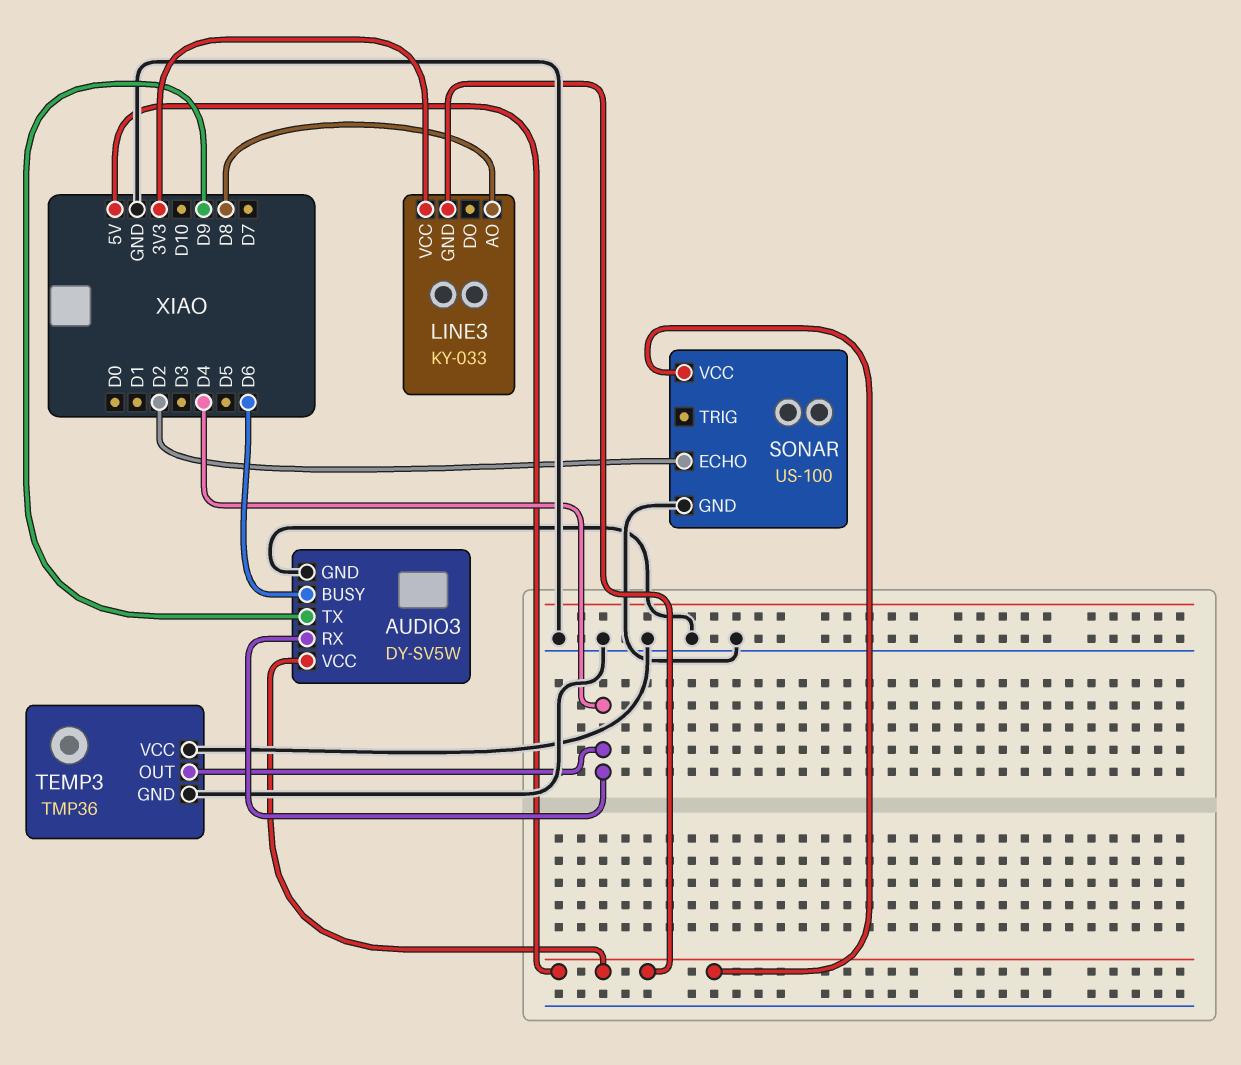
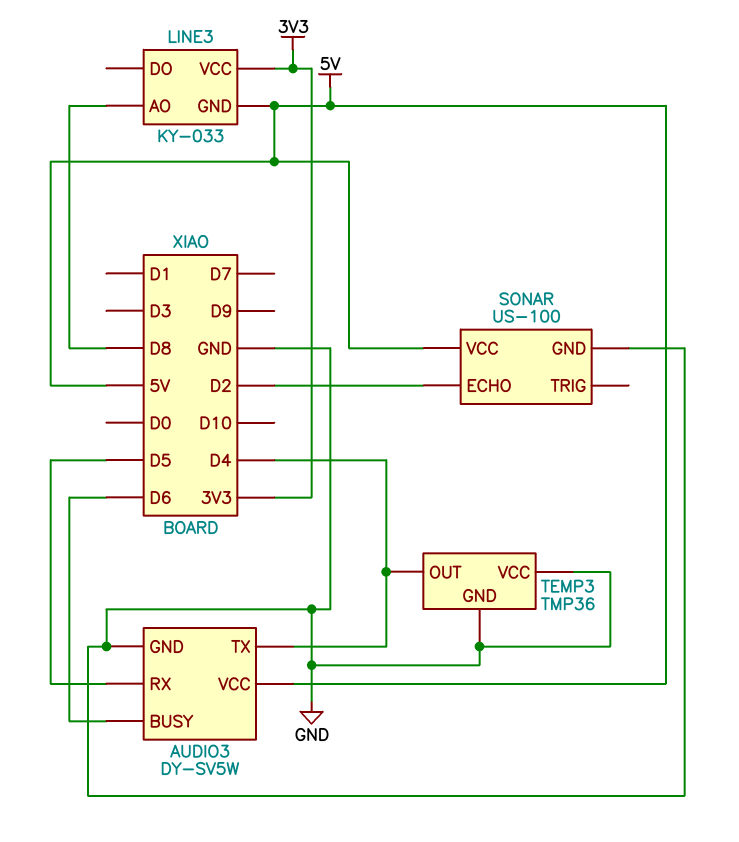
AUDIO3 pin RX: D4 -> D5
AUDIO3 pin TX: D9 -> D4

